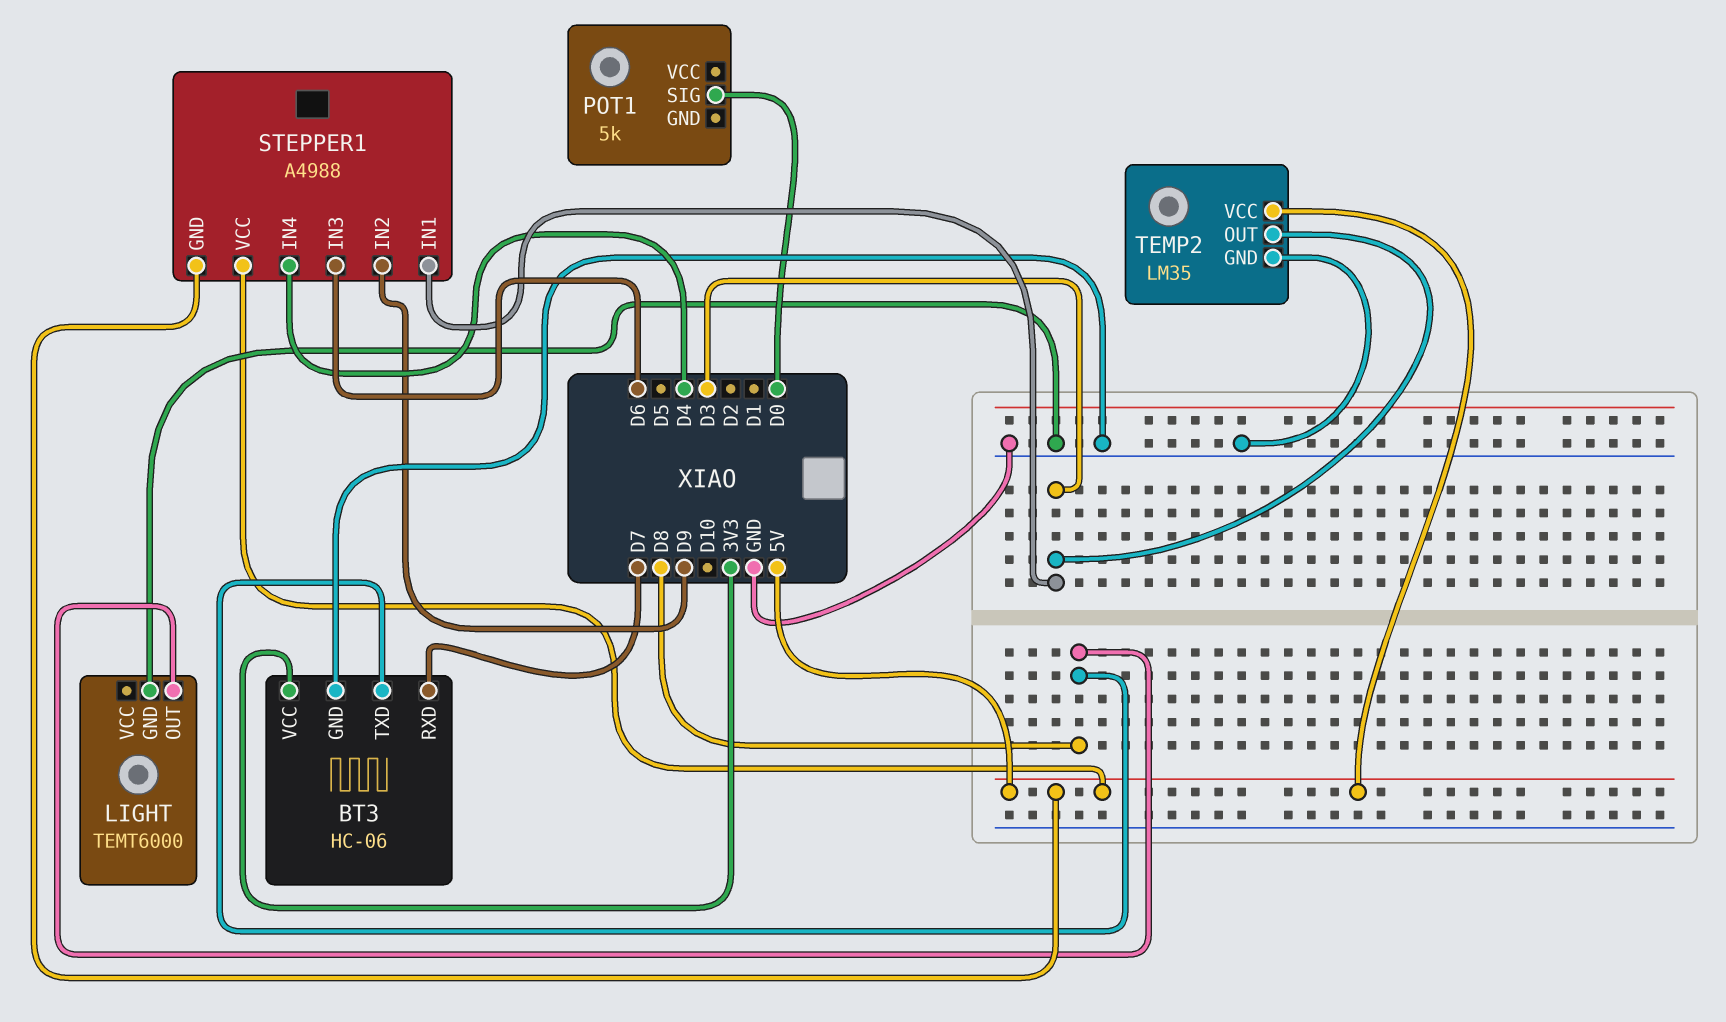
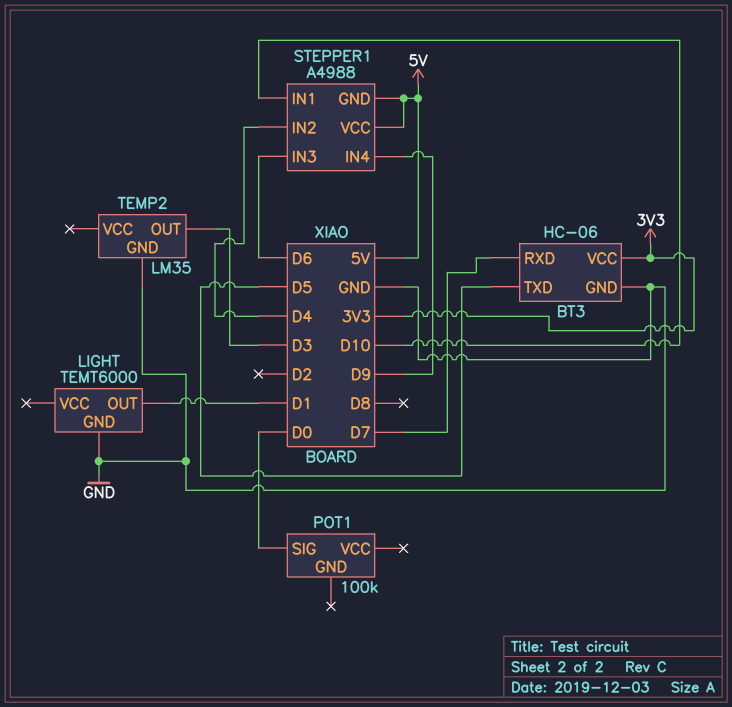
BT3 pin TXD: D8 -> D5
LIGHT pin OUT: D8 -> D1
POT1: 5k -> 100k
STEPPER1 pin IN1: D3 -> D10
STEPPER1 pin IN2: D9 -> D4
STEPPER1 pin IN4: D4 -> D9
TEMP2 pin VCC: 5V -> none

